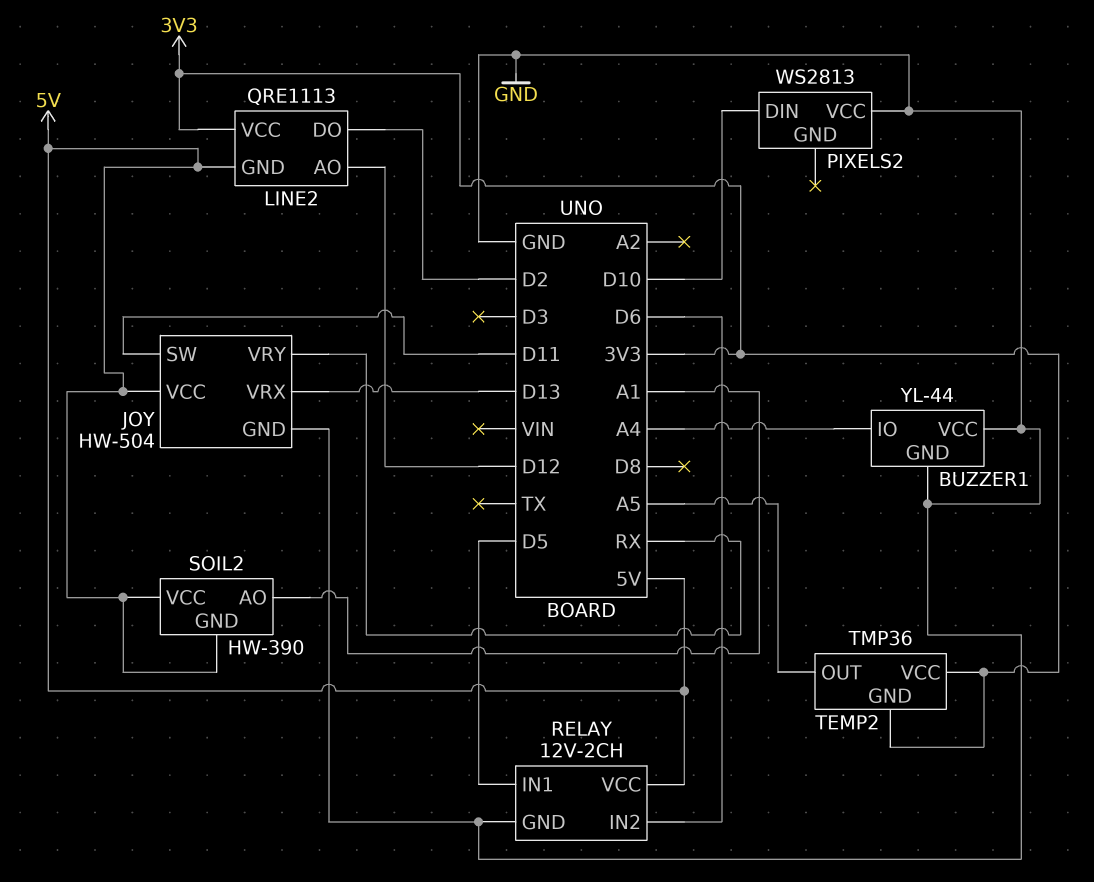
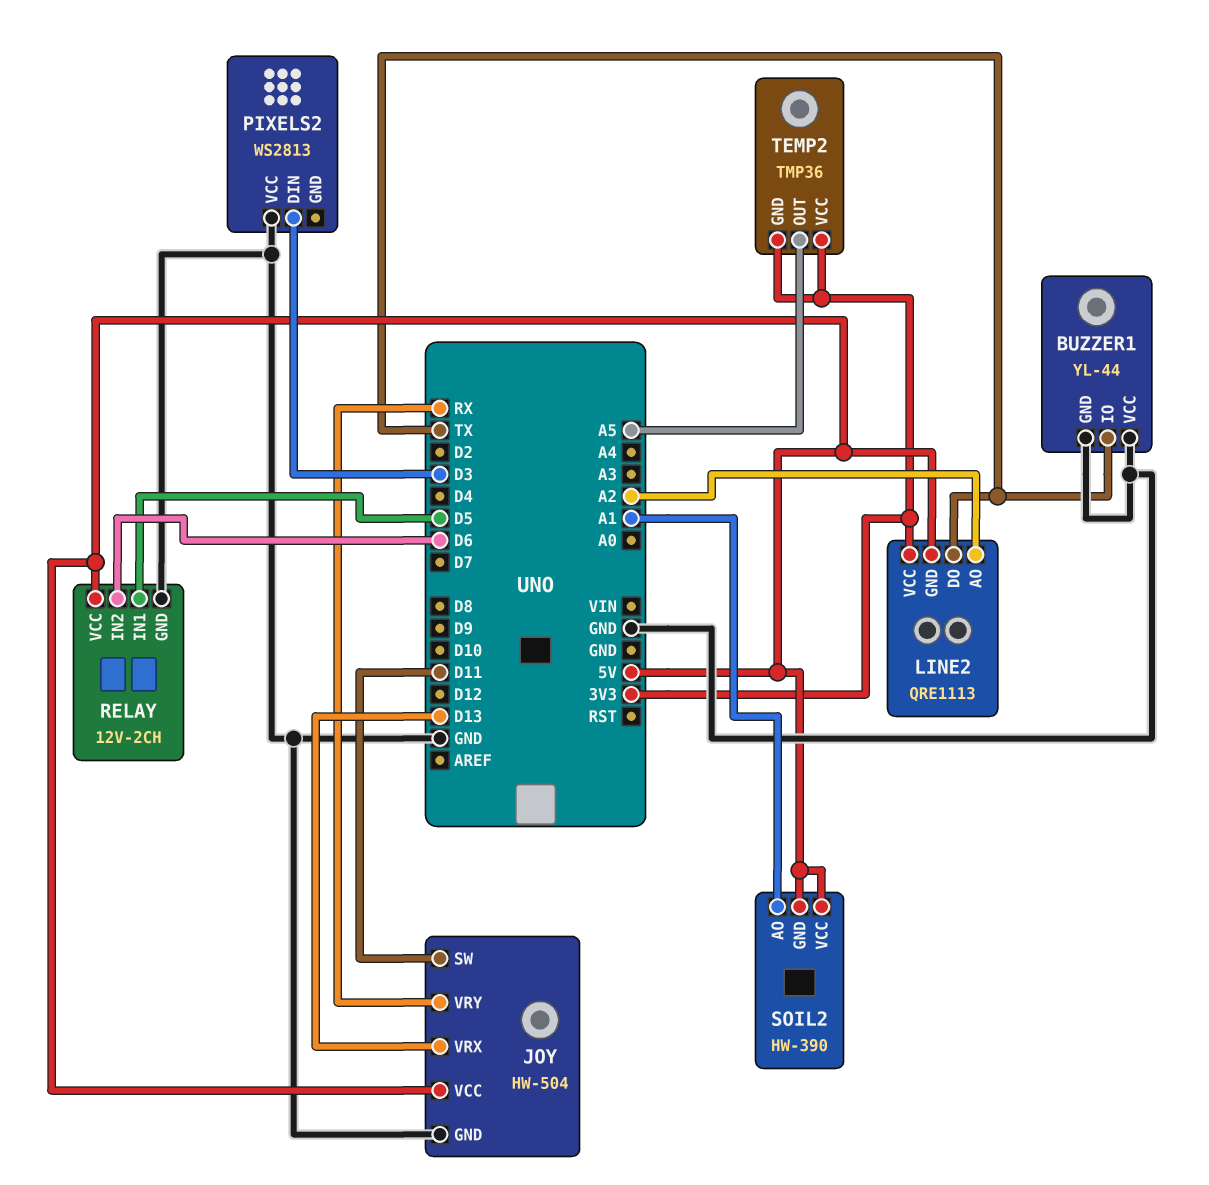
BUZZER1 pin IO: A4 -> TX
LINE2 pin AO: D12 -> A2
LINE2 pin DO: D2 -> TX
PIXELS2 pin DIN: D10 -> D3

